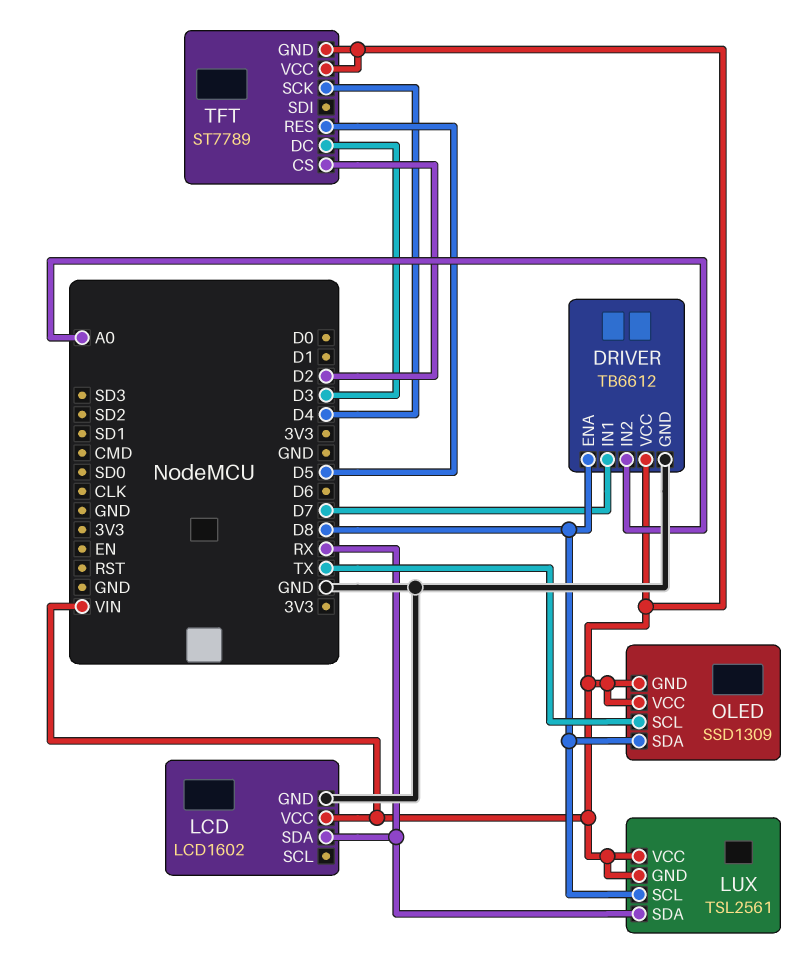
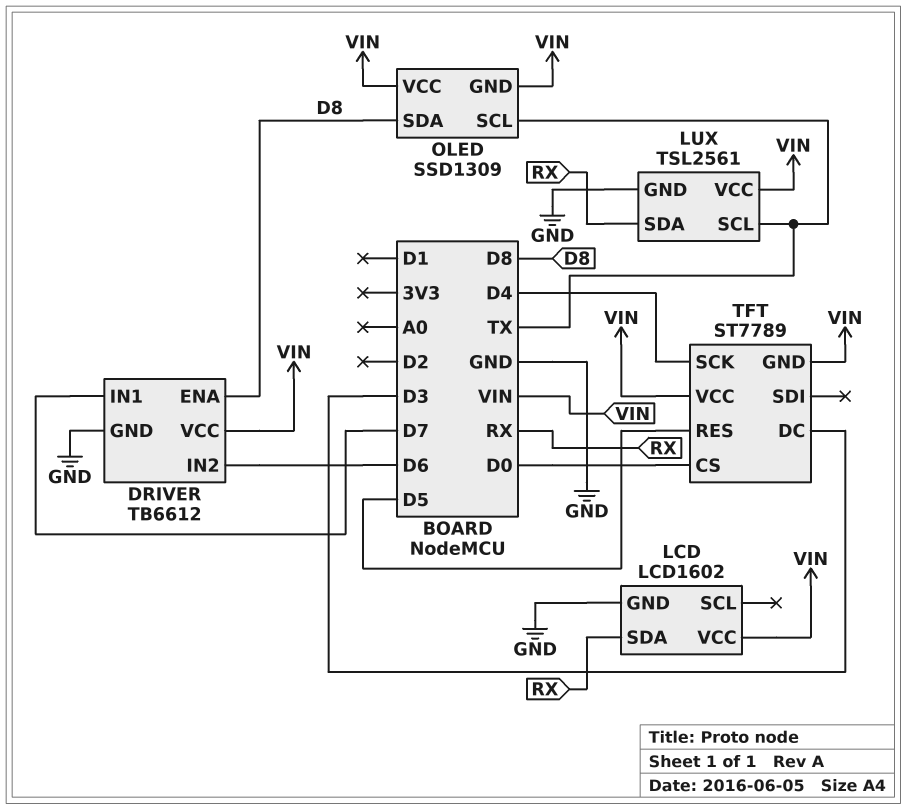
DRIVER pin IN2: A0 -> D6
LUX pin GND: VIN -> GND
LUX pin SCL: D8 -> TX
TFT pin CS: D2 -> D0

